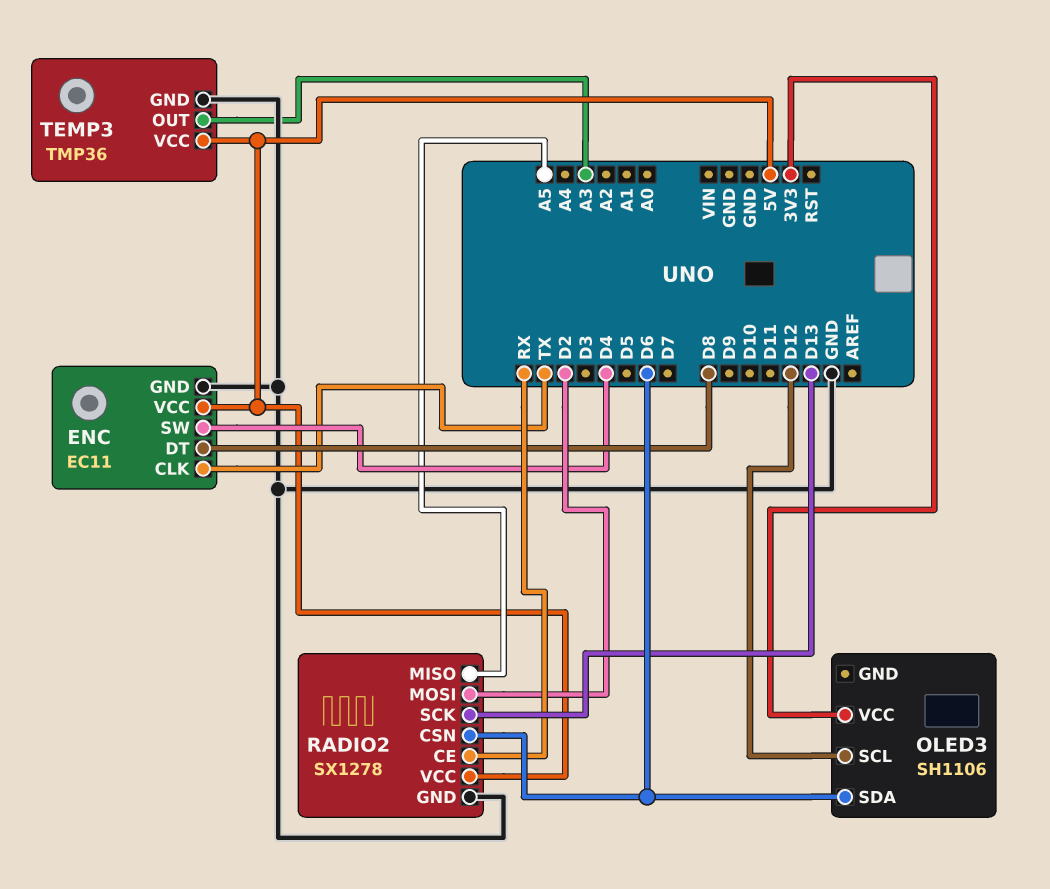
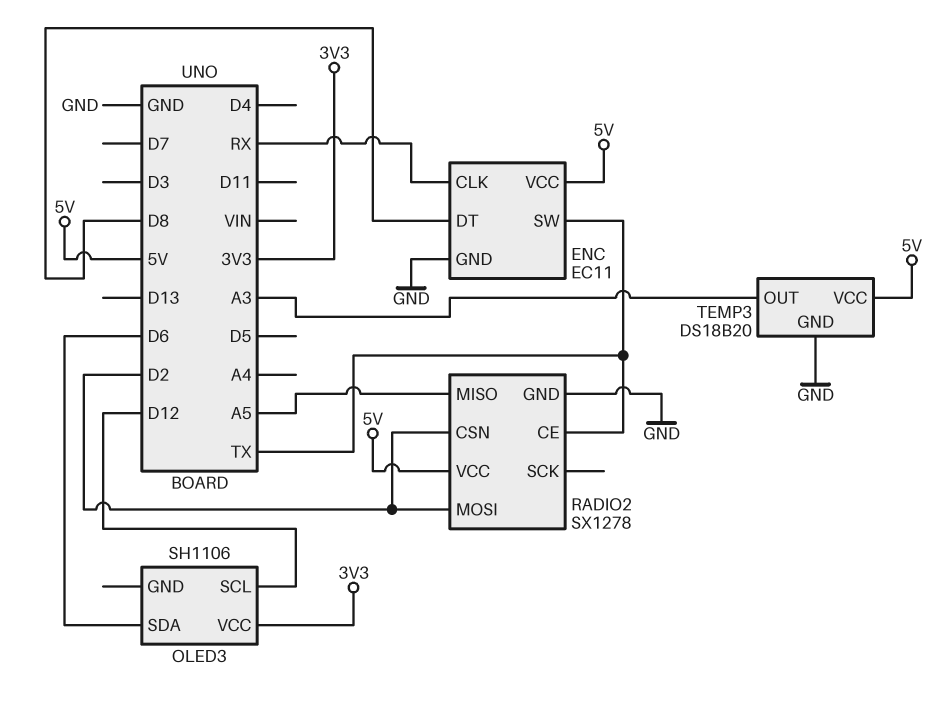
ENC pin CLK: TX -> RX
ENC pin SW: D4 -> TX
RADIO2 pin CE: RX -> TX
RADIO2 pin CSN: D6 -> D2
RADIO2 pin SCK: D13 -> none
TEMP3: TMP36 -> DS18B20

